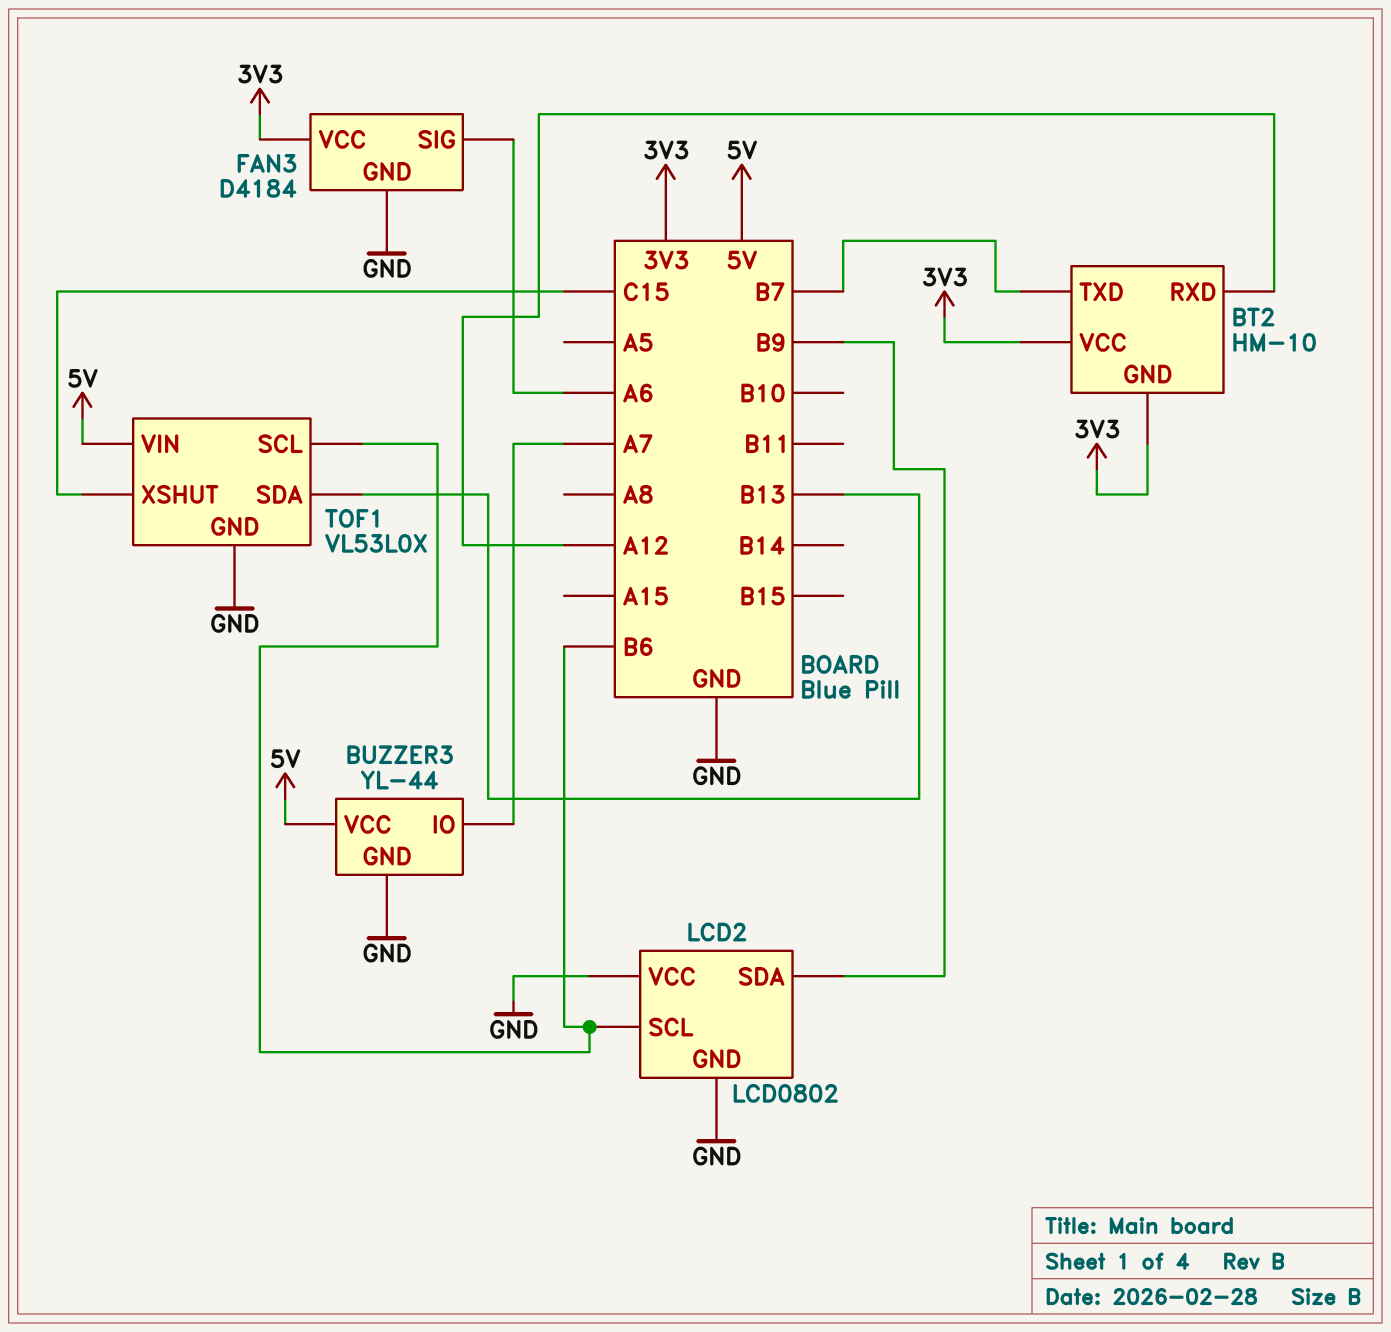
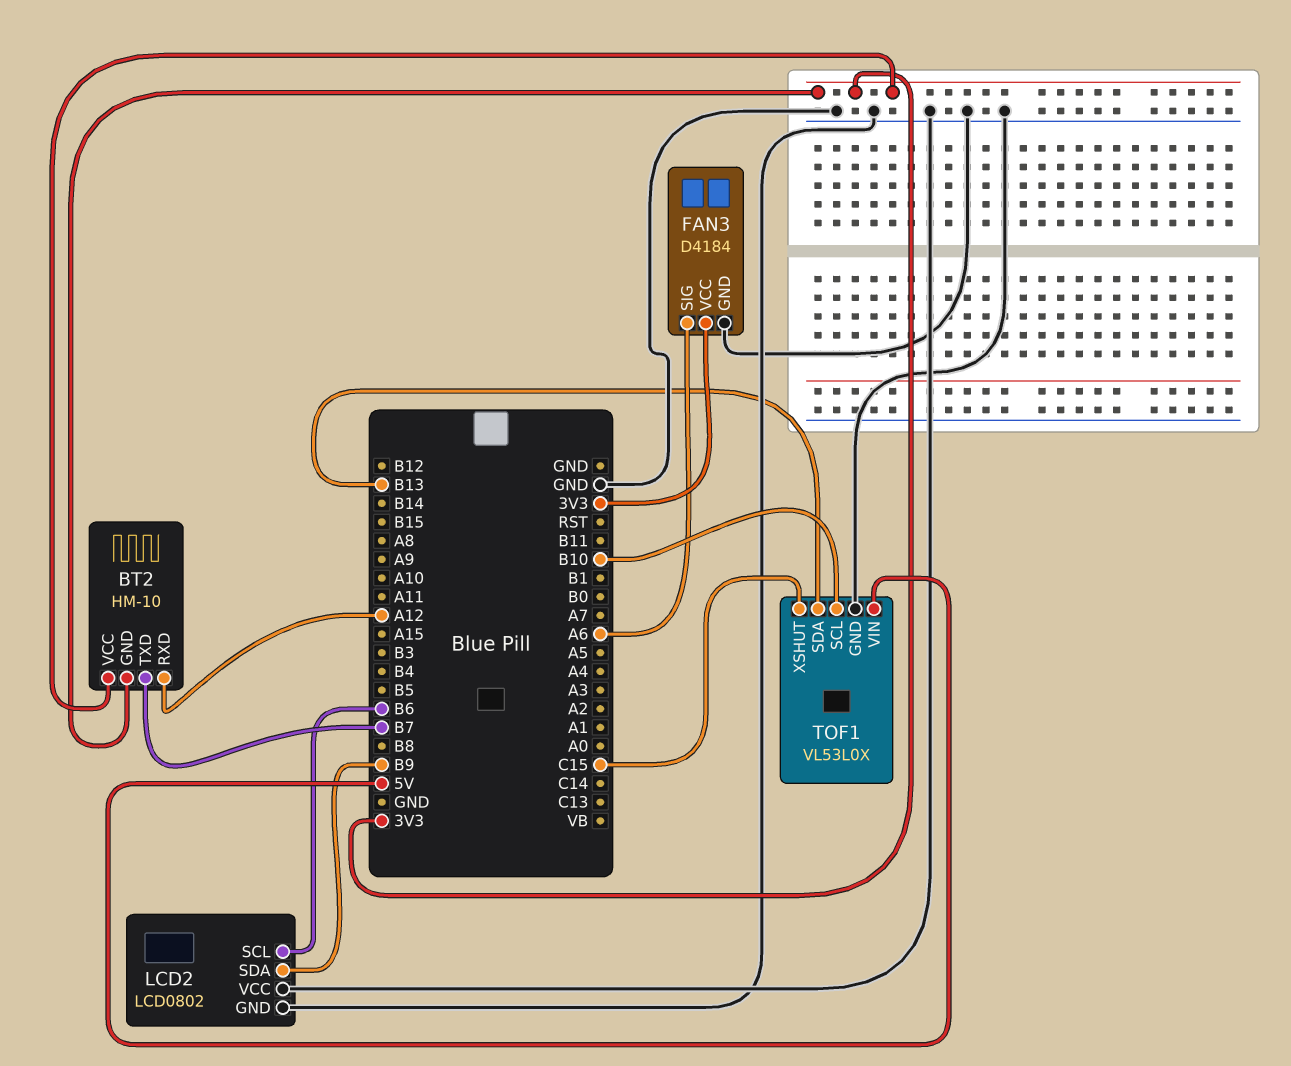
BUZZER3: YL-44 -> none
BUZZER3 pin GND: GND -> none
BUZZER3 pin IO: A7 -> none
BUZZER3 pin VCC: 5V -> none
TOF1 pin SCL: B6 -> B10

